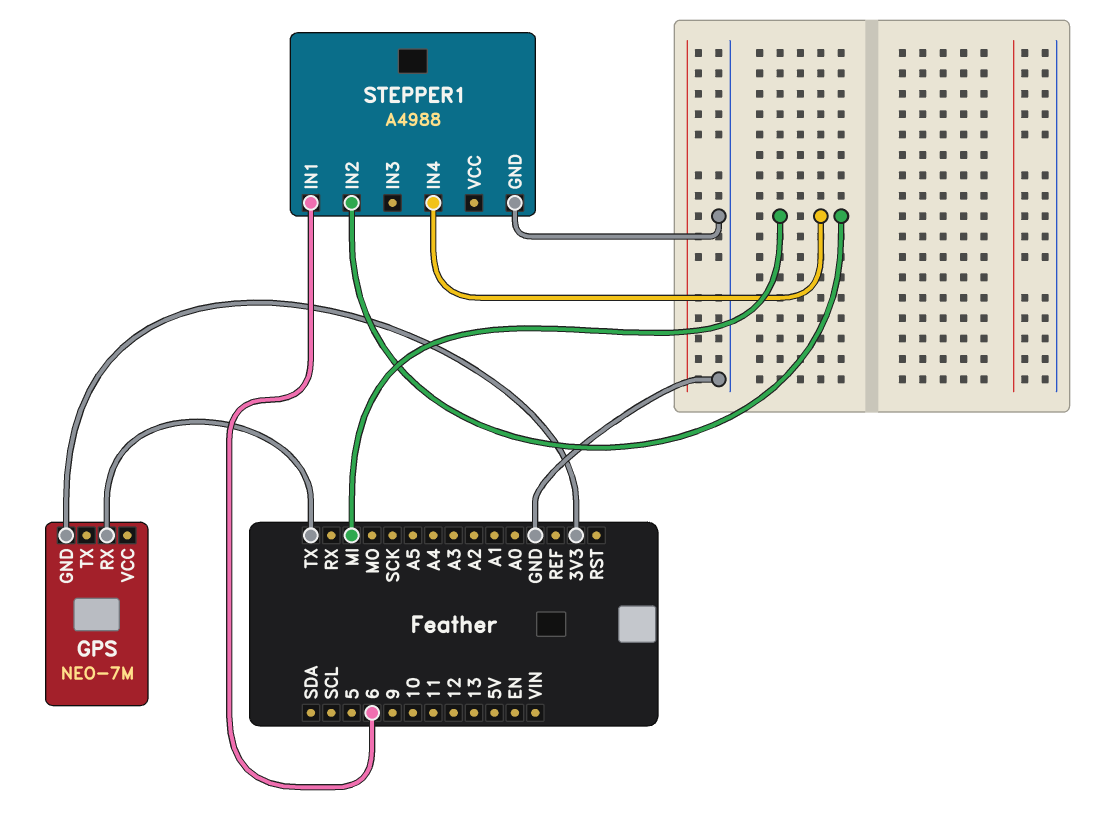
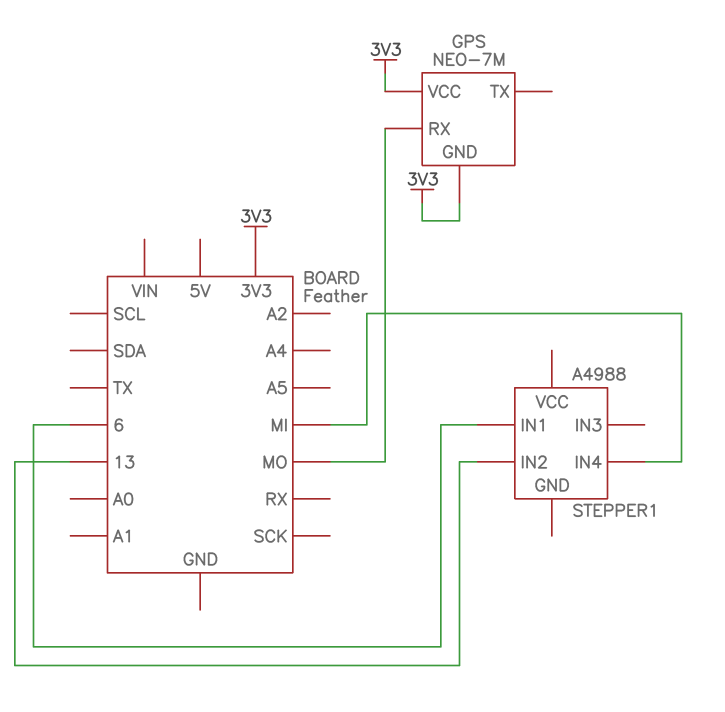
GPS pin RX: TX -> MO
GPS pin VCC: none -> 3V3
STEPPER1 pin GND: GND -> none
STEPPER1 pin IN2: MI -> 13

